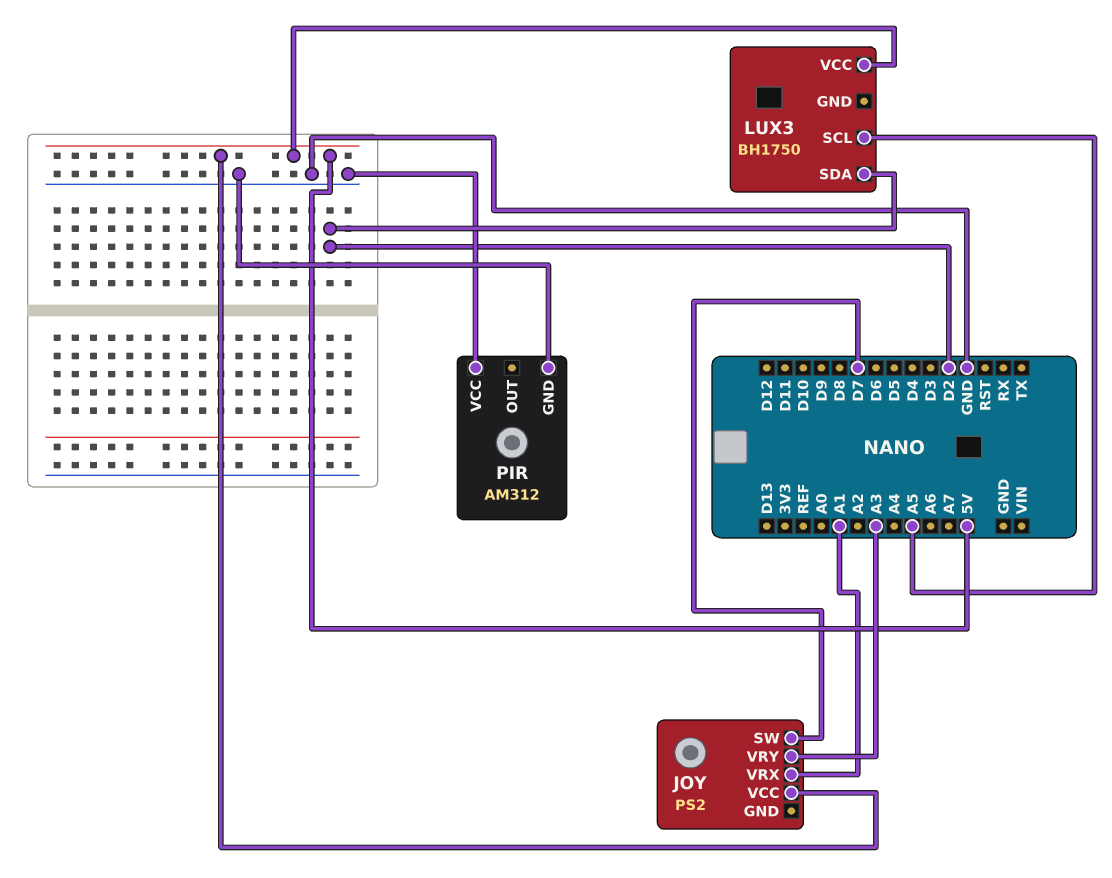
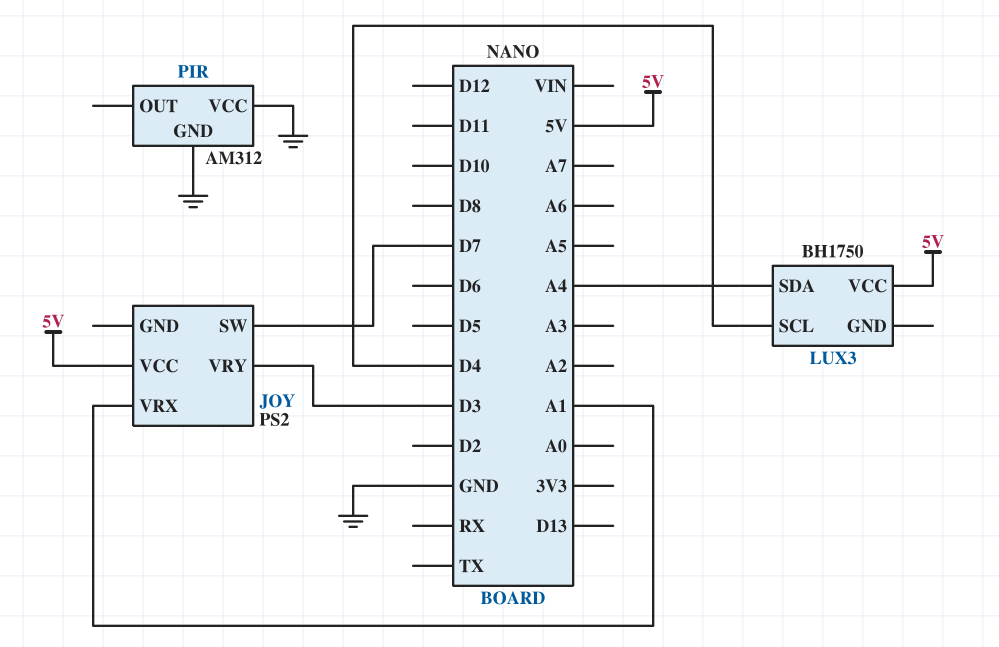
JOY pin VRY: A3 -> D3
LUX3 pin SCL: A5 -> D4
LUX3 pin SDA: D2 -> A4

